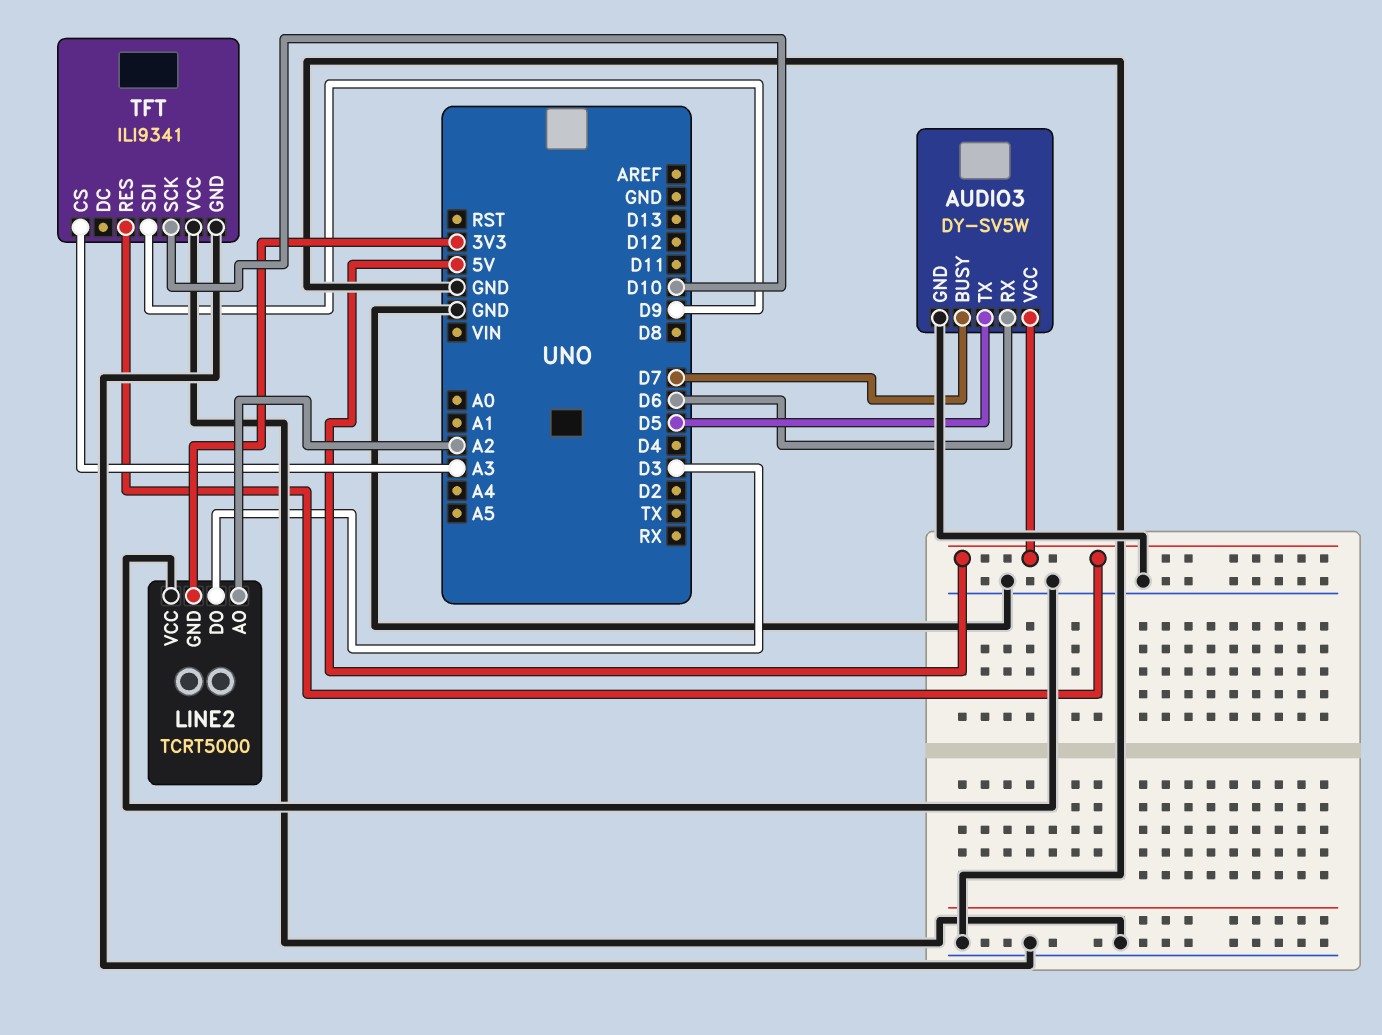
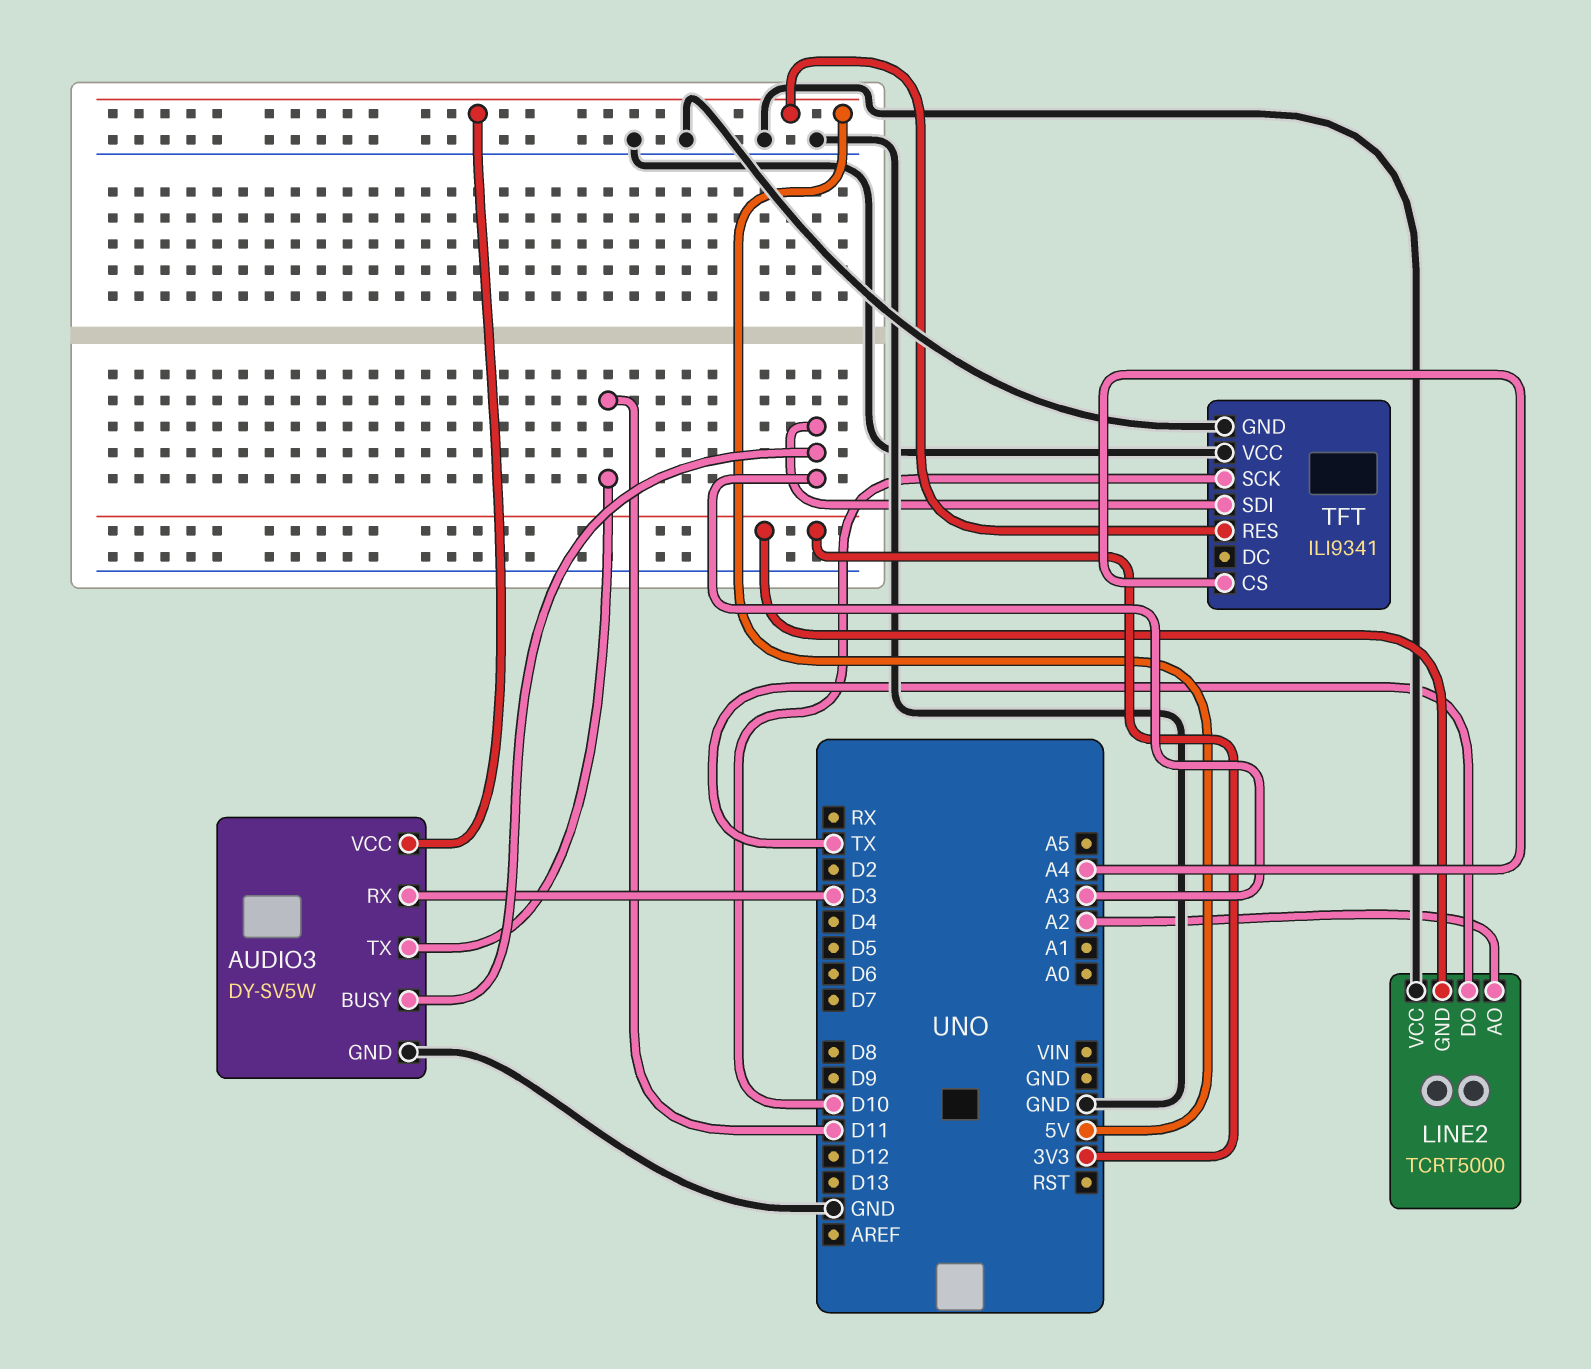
AUDIO3 pin BUSY: D7 -> A3
AUDIO3 pin RX: D6 -> D3
AUDIO3 pin TX: D5 -> D11
LINE2 pin DO: D3 -> TX
TFT pin CS: A3 -> A4
TFT pin SDI: D9 -> A3

